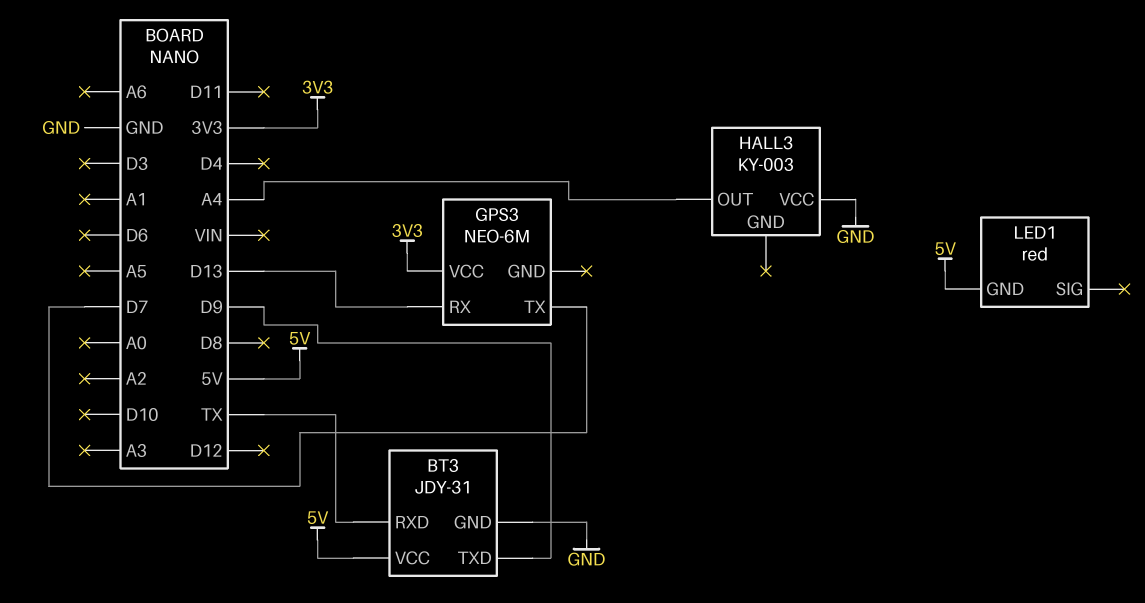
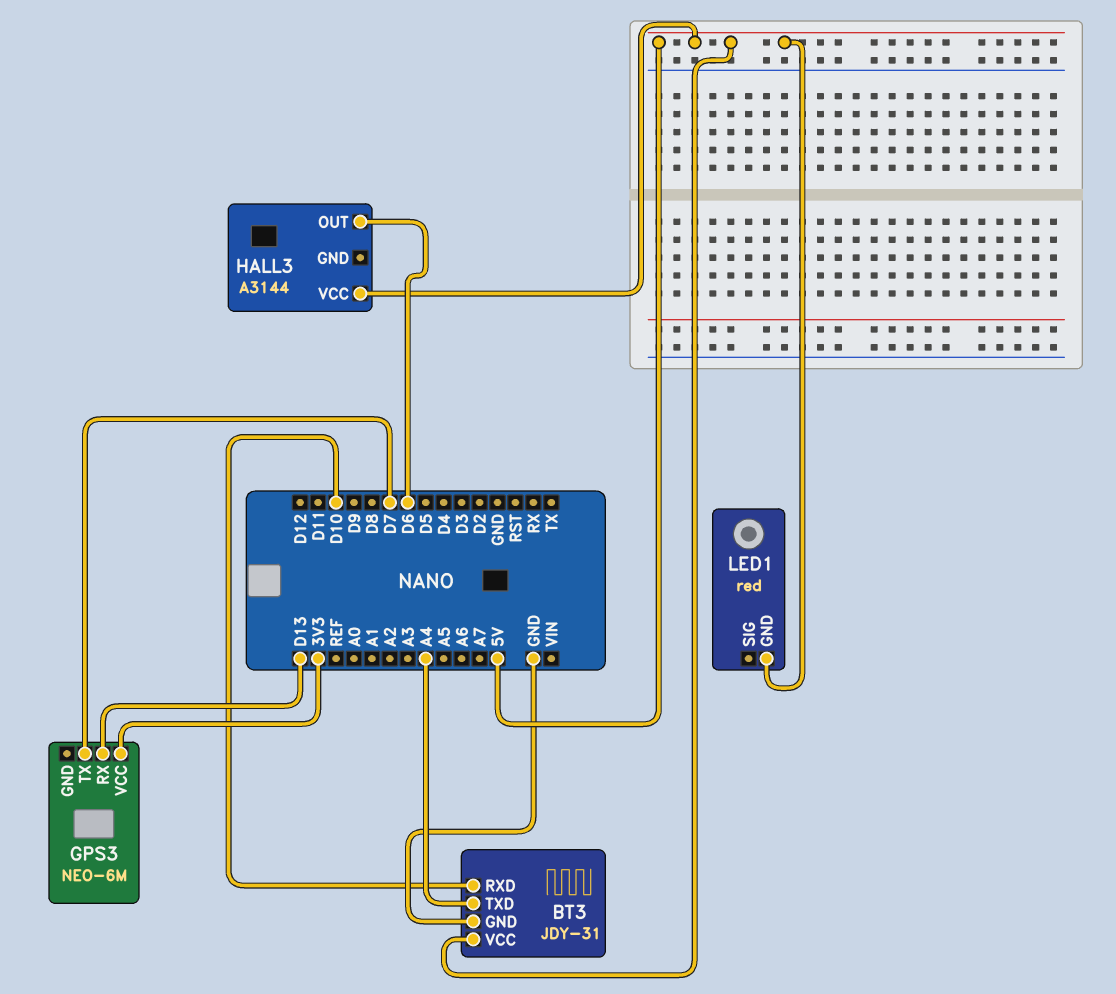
BT3 pin RXD: TX -> D10
BT3 pin TXD: D9 -> A4
HALL3: KY-003 -> A3144
HALL3 pin OUT: A4 -> D6
HALL3 pin VCC: GND -> 5V

